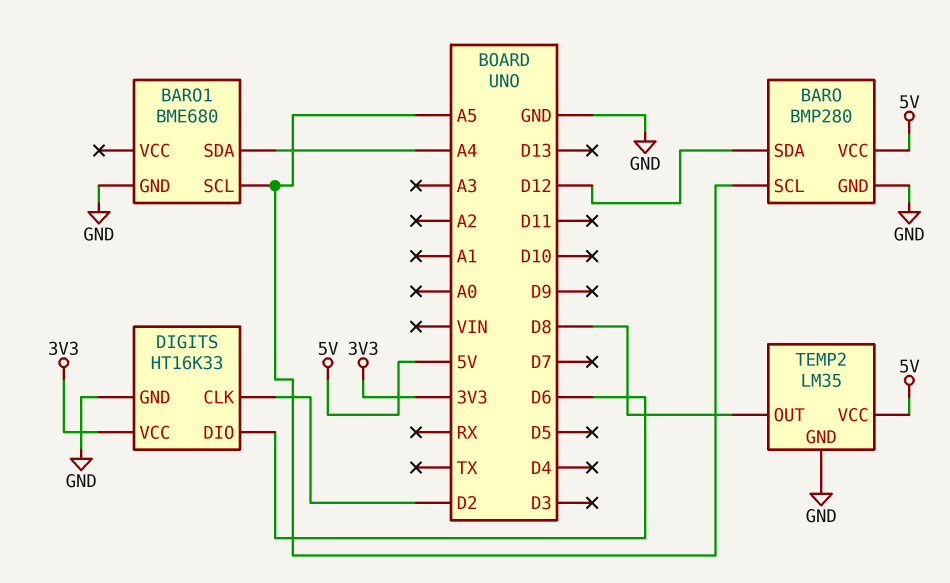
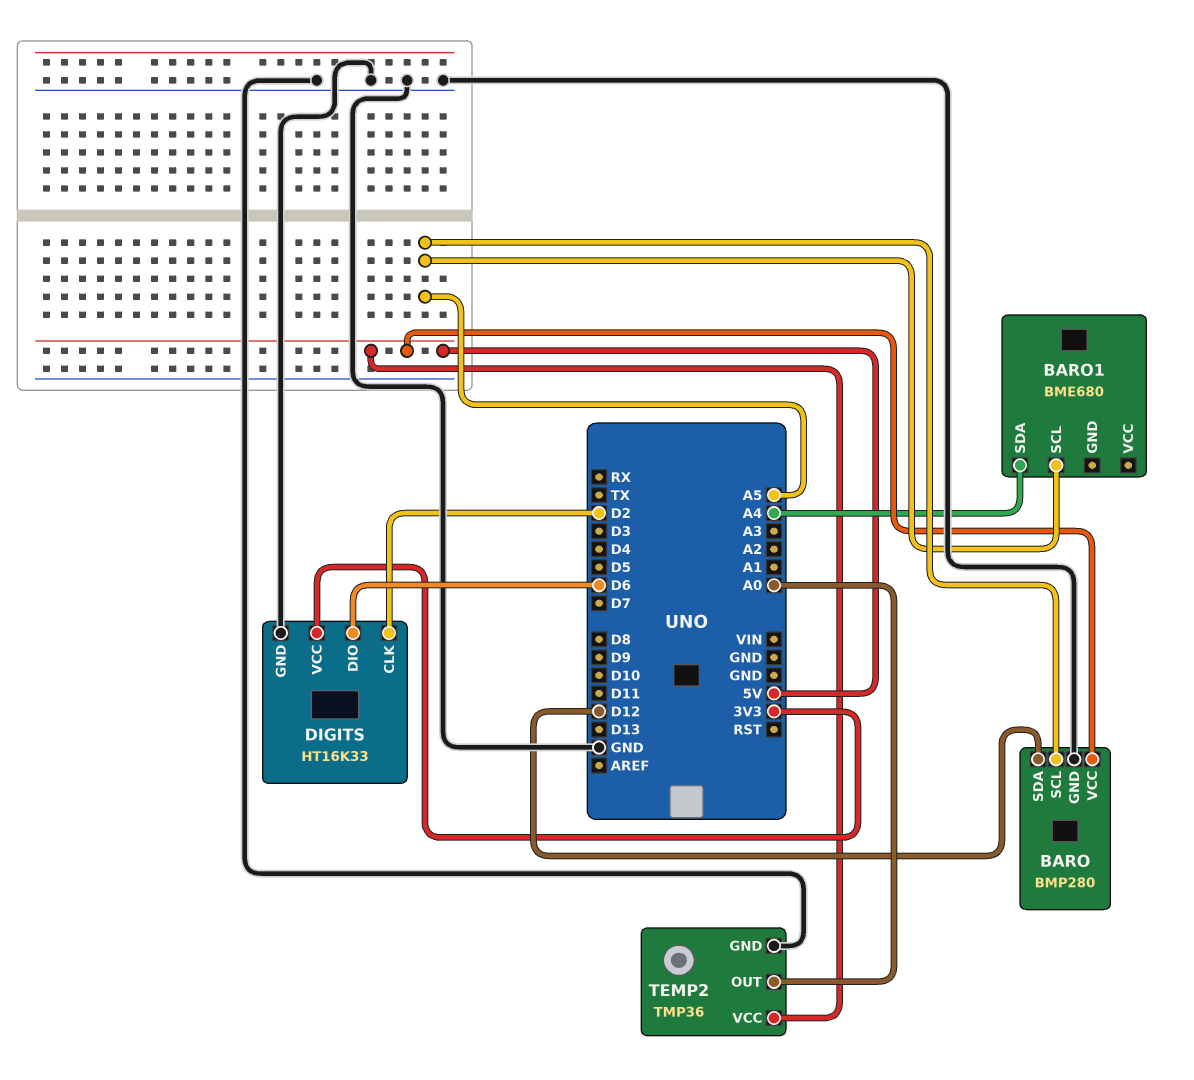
BARO1 pin GND: GND -> none
TEMP2: LM35 -> TMP36
TEMP2 pin OUT: D8 -> A0

